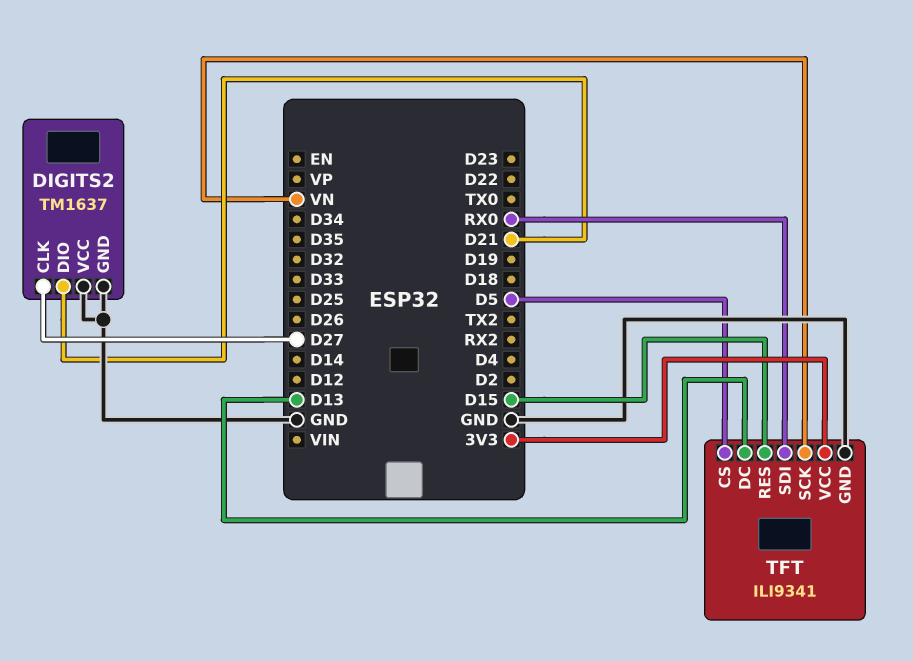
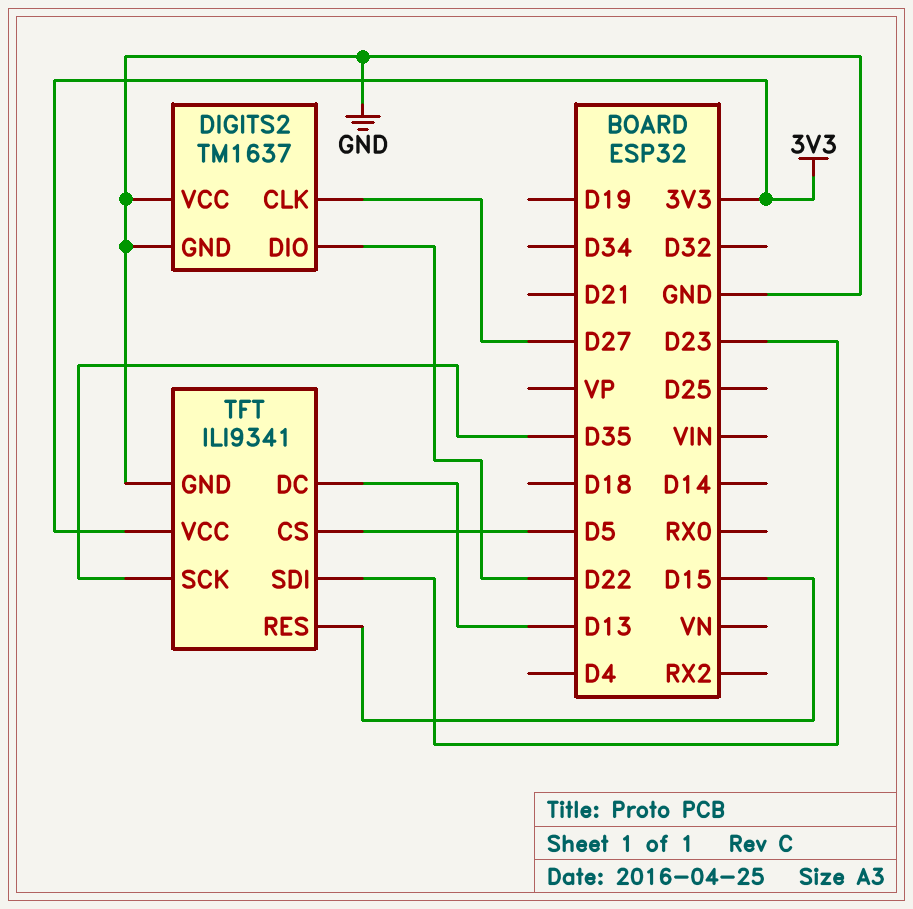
DIGITS2 pin DIO: D21 -> D22
TFT pin SCK: VN -> D35
TFT pin SDI: RX0 -> D23

